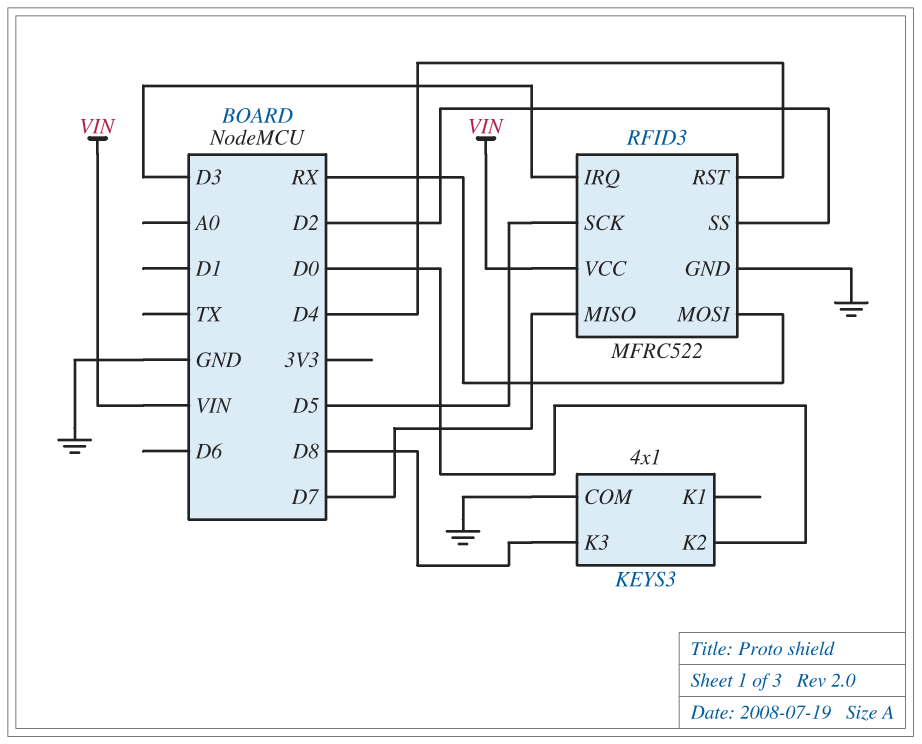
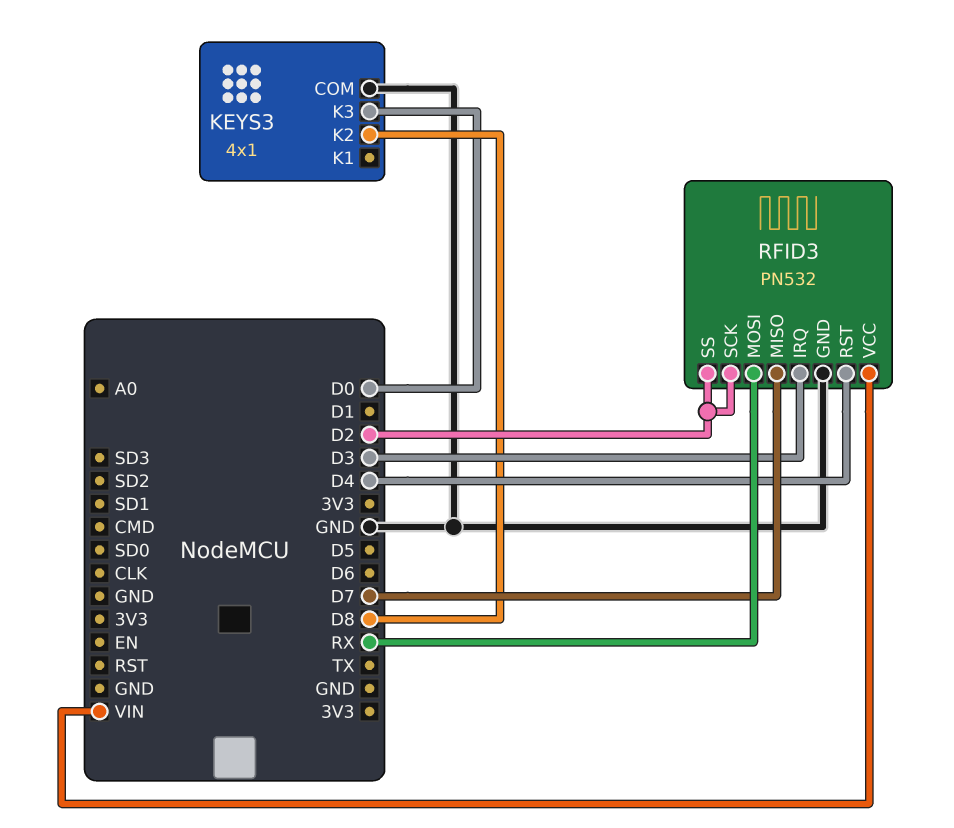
KEYS3 pin K2: D0 -> D8
KEYS3 pin K3: D8 -> D0
RFID3: MFRC522 -> PN532
RFID3 pin SCK: D5 -> D2

